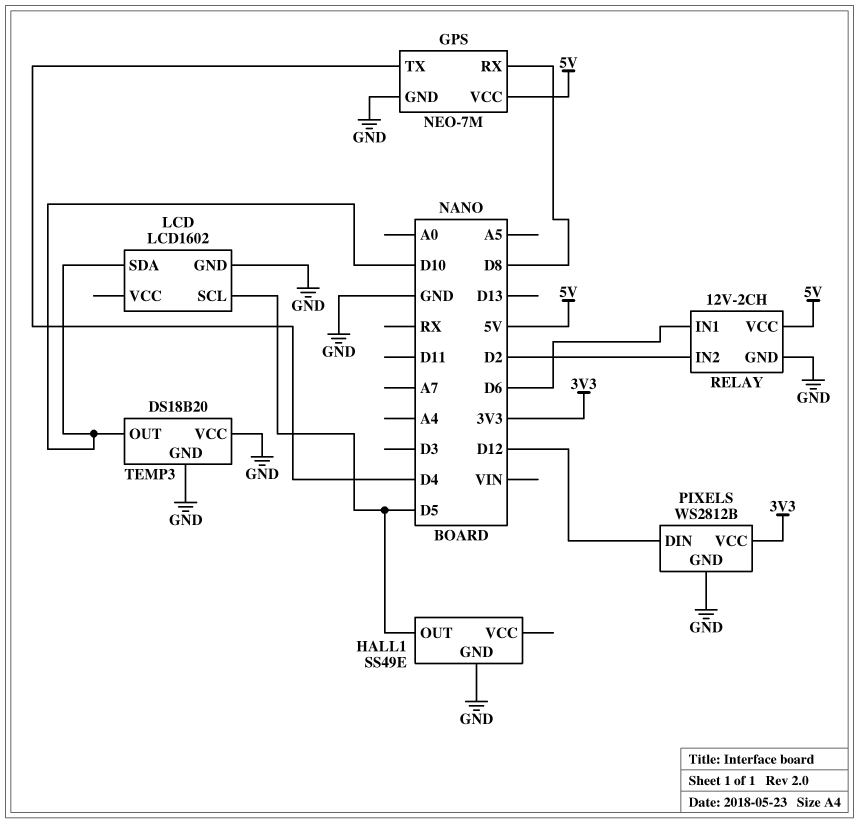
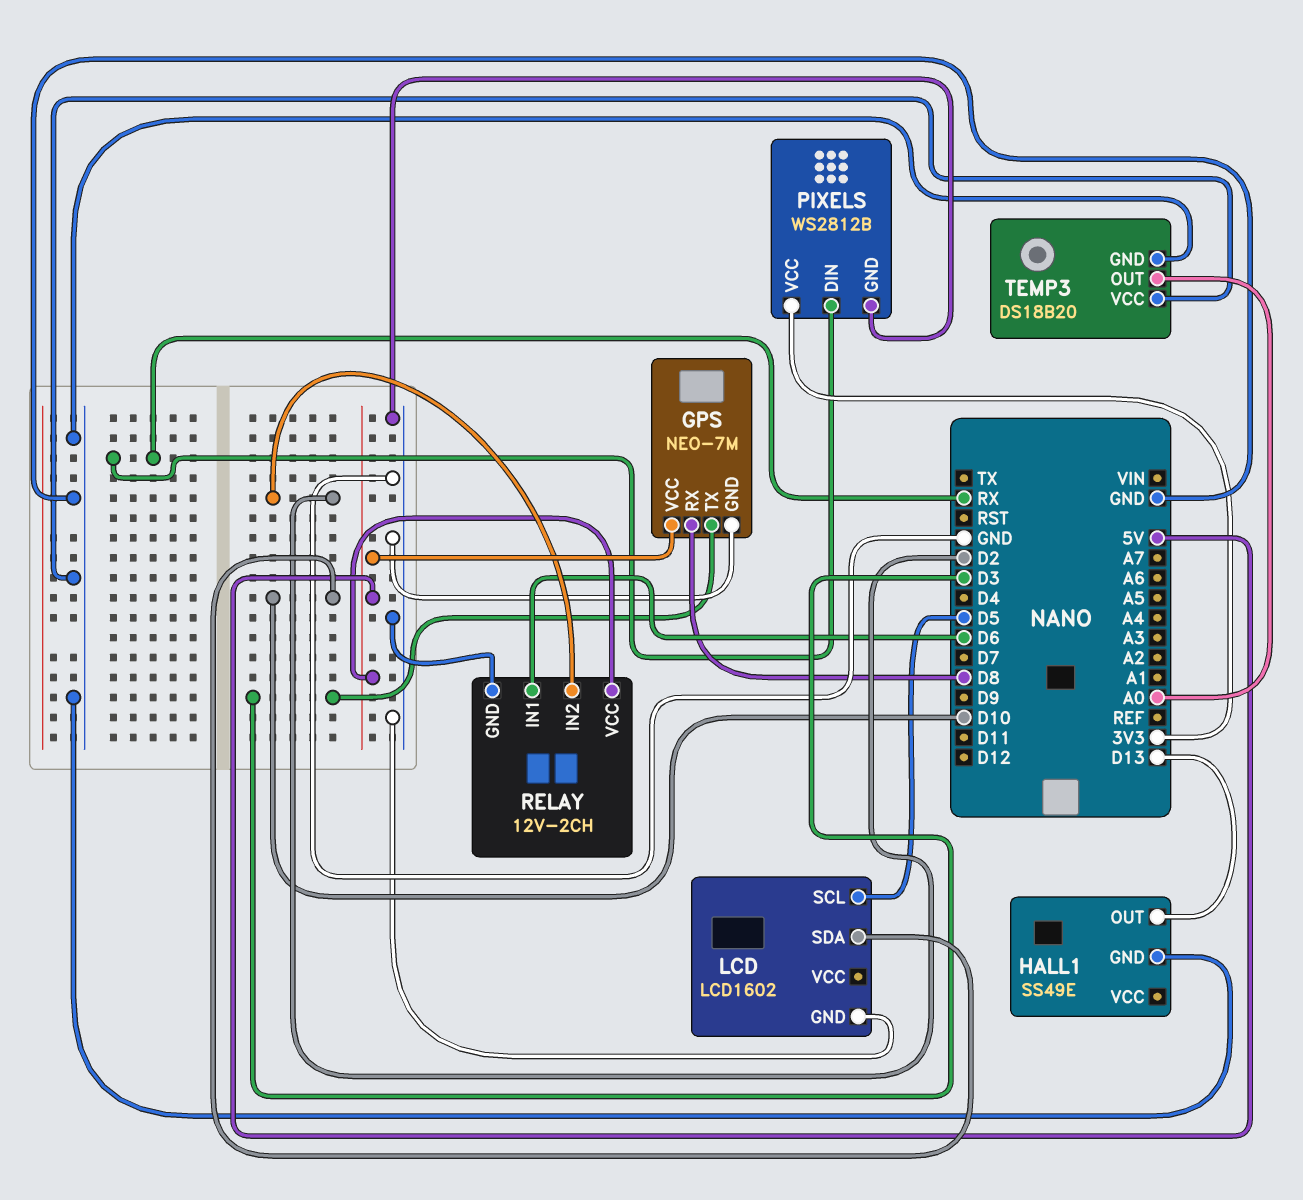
GPS pin TX: D4 -> D3
HALL1 pin OUT: D5 -> D13
PIXELS pin DIN: D12 -> RX
TEMP3 pin OUT: D10 -> A0

